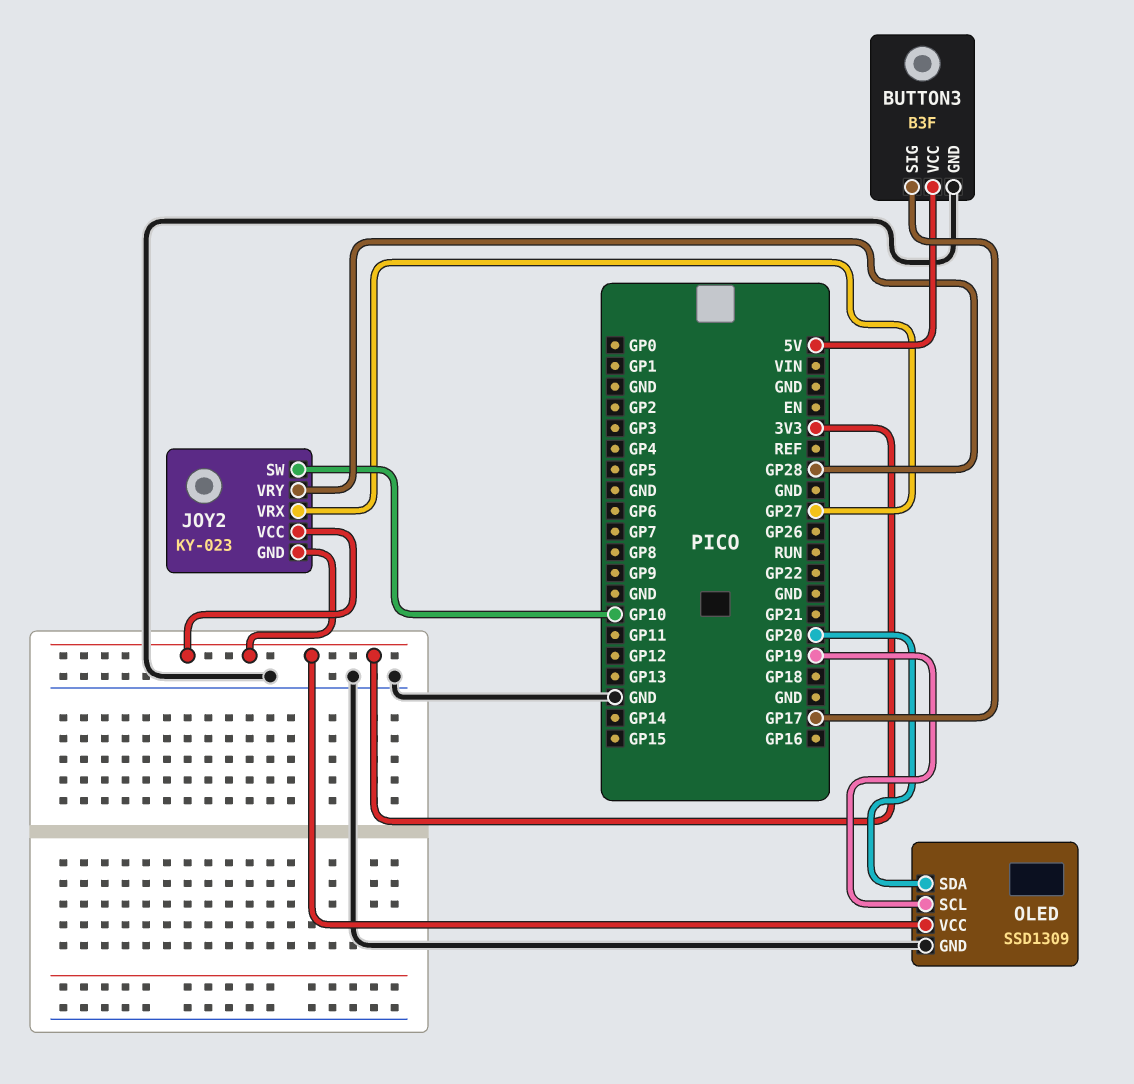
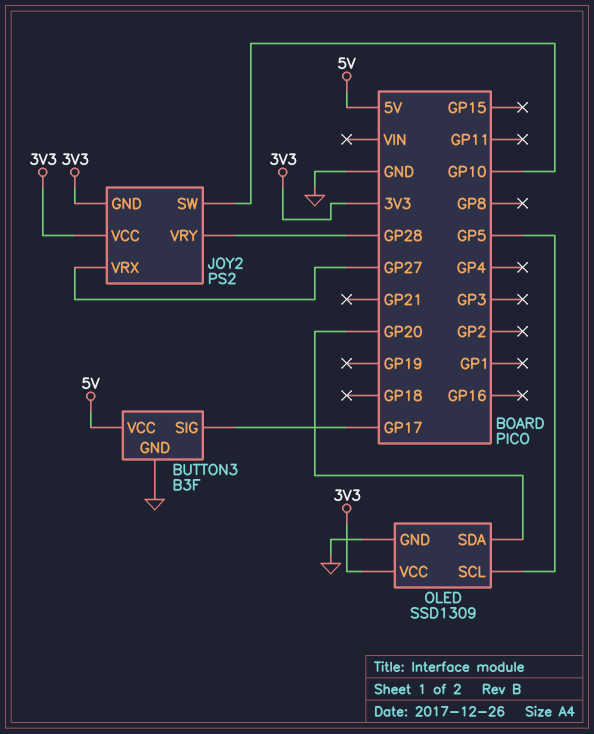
JOY2: KY-023 -> PS2
OLED pin SCL: GP19 -> GP5

